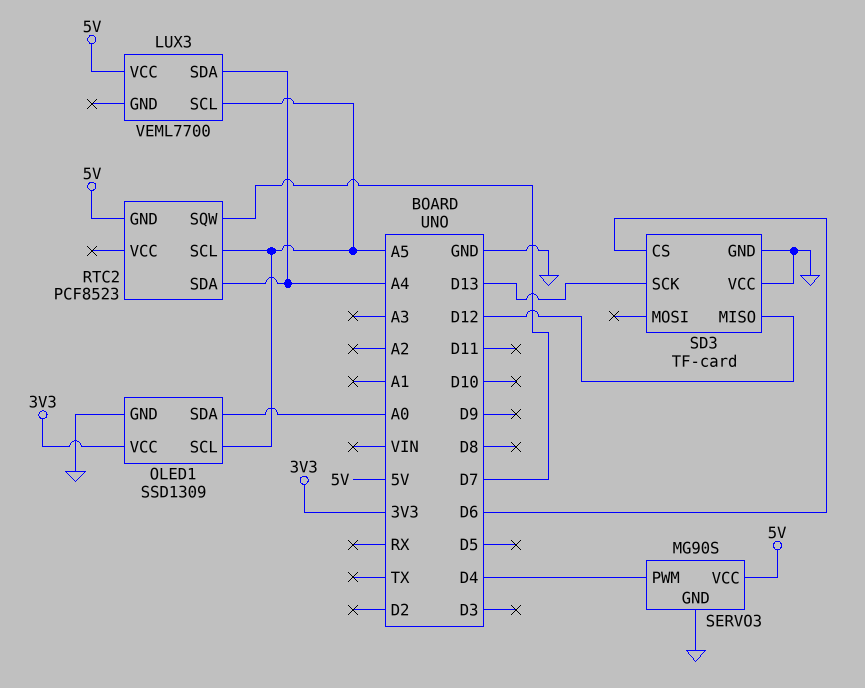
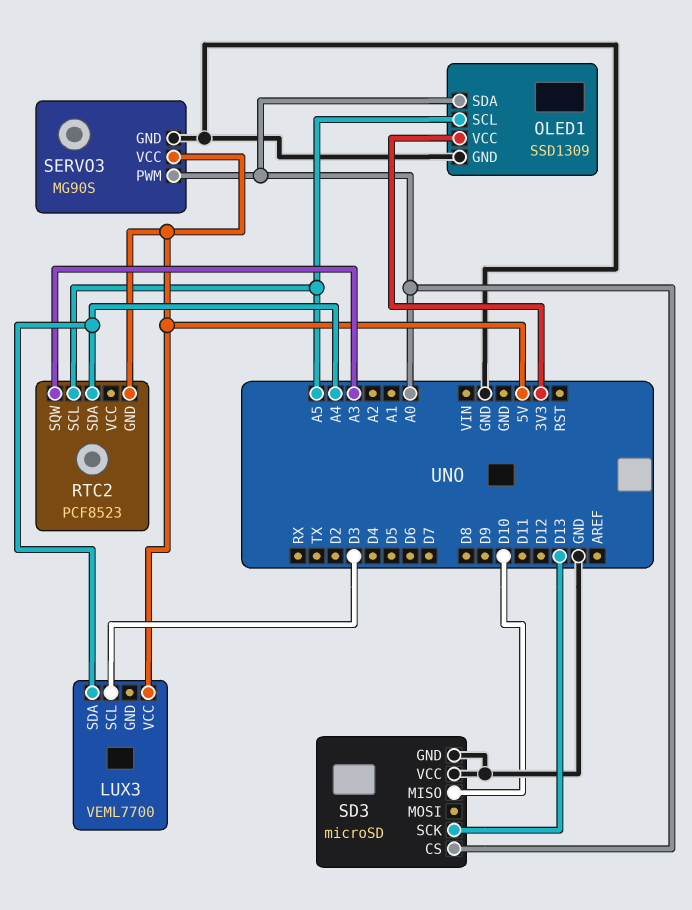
LUX3 pin SCL: A5 -> D3
RTC2 pin SQW: D7 -> A3
SD3: TF-card -> microSD
SD3 pin CS: D6 -> A0
SD3 pin MISO: D12 -> D10
SERVO3 pin PWM: D4 -> A0

